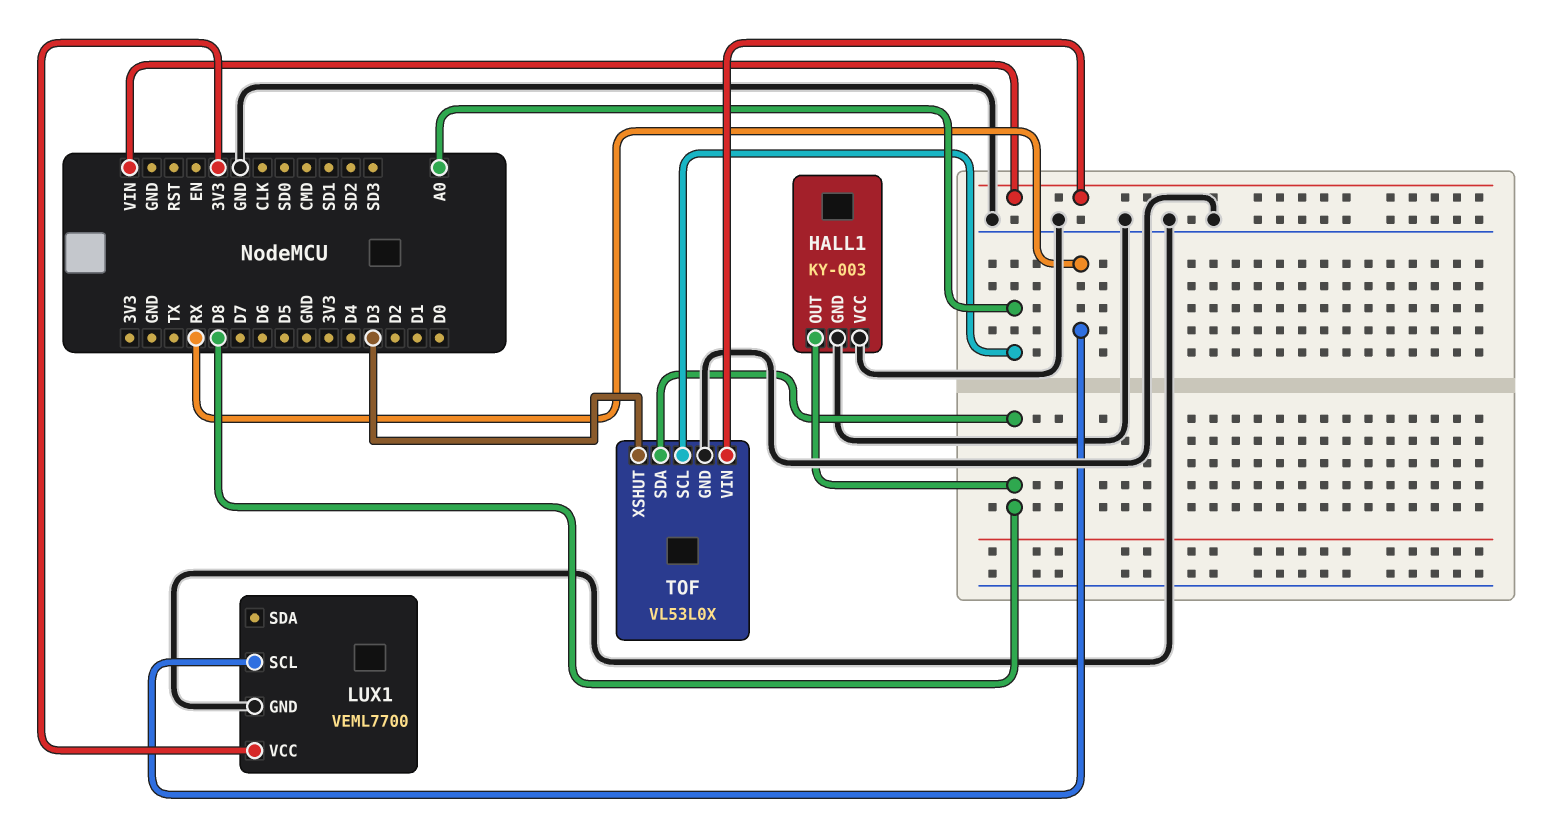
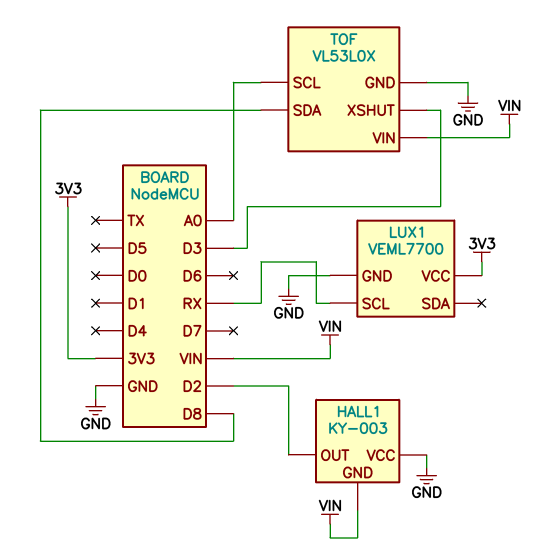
HALL1 pin GND: GND -> VIN
HALL1 pin OUT: D8 -> D2

